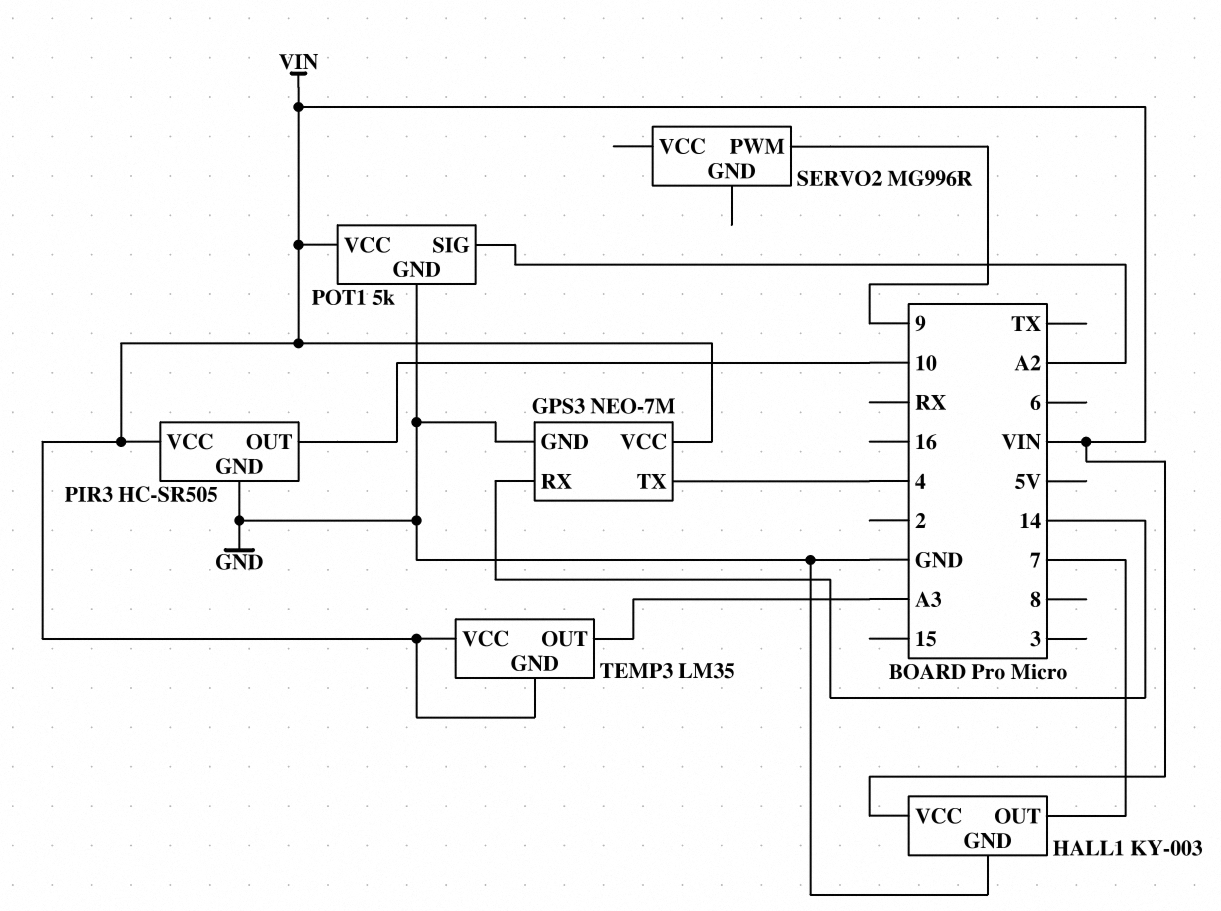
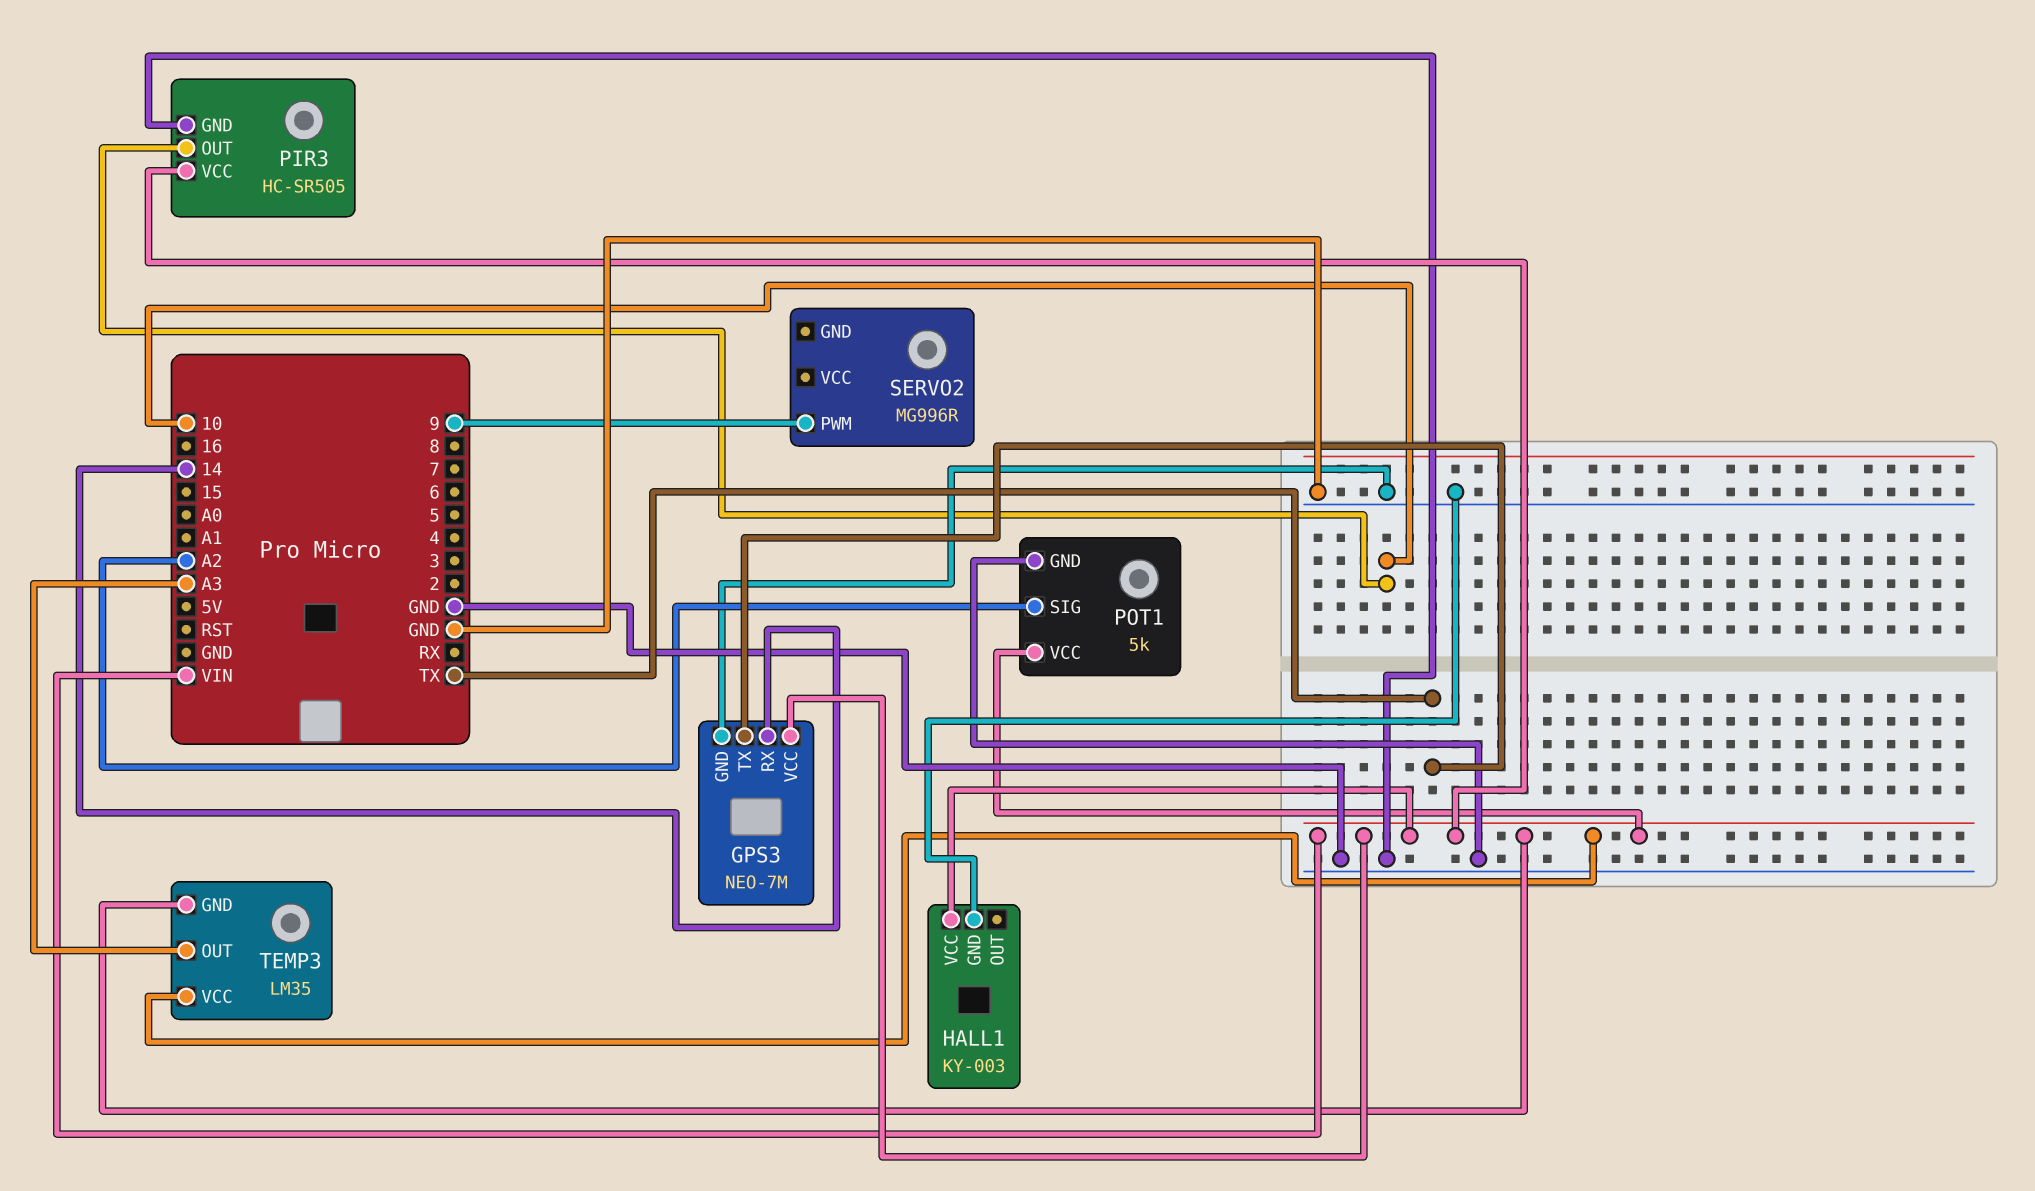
GPS3 pin TX: 4 -> TX
HALL1 pin OUT: 7 -> none

